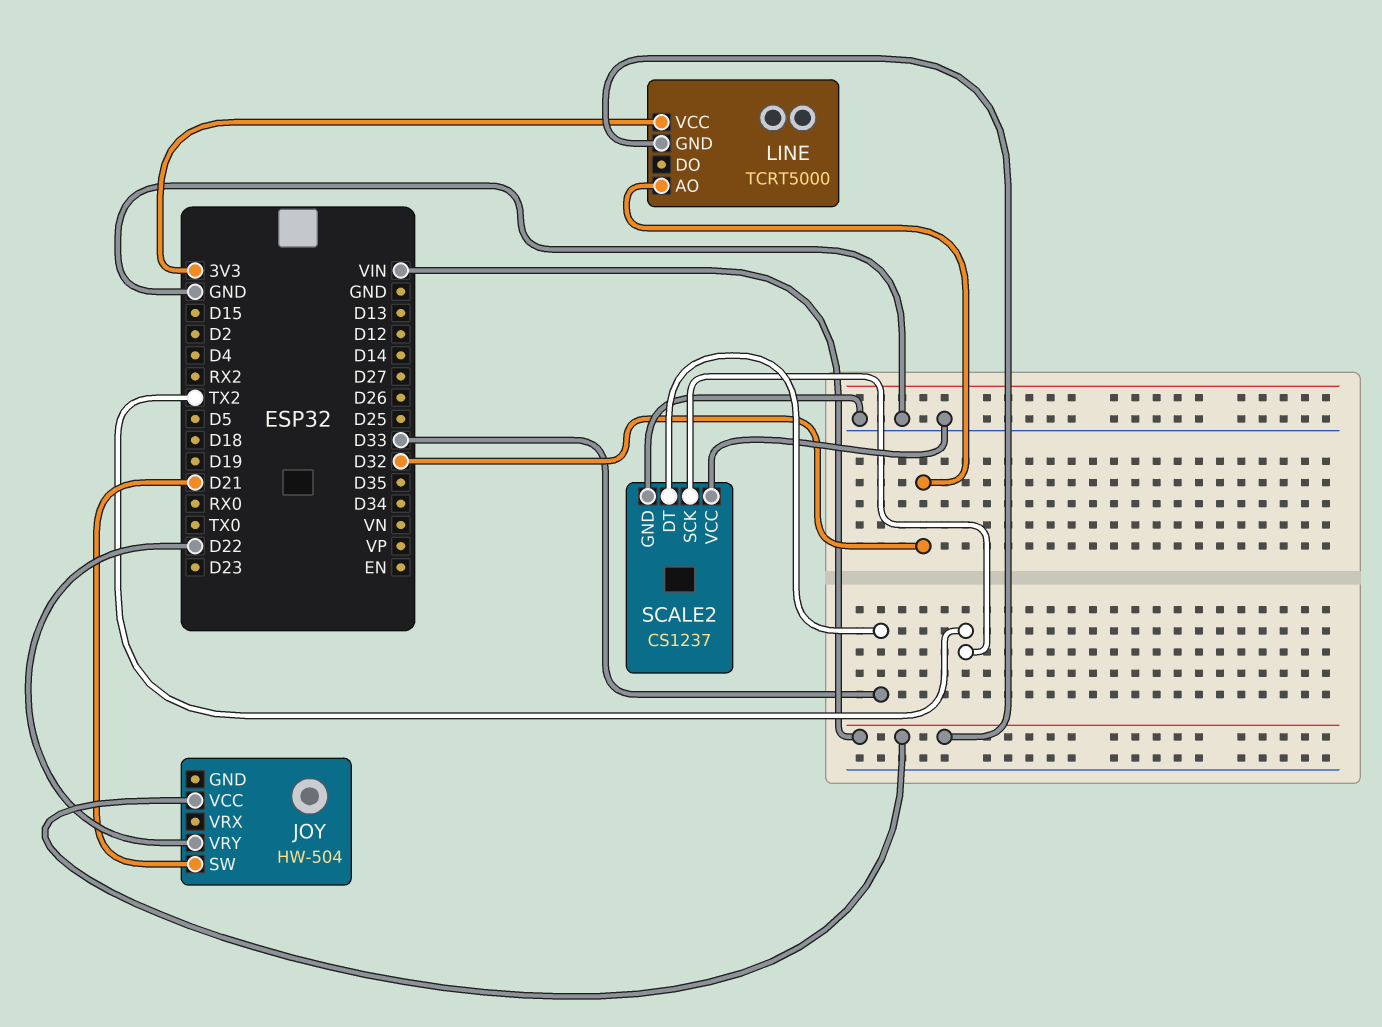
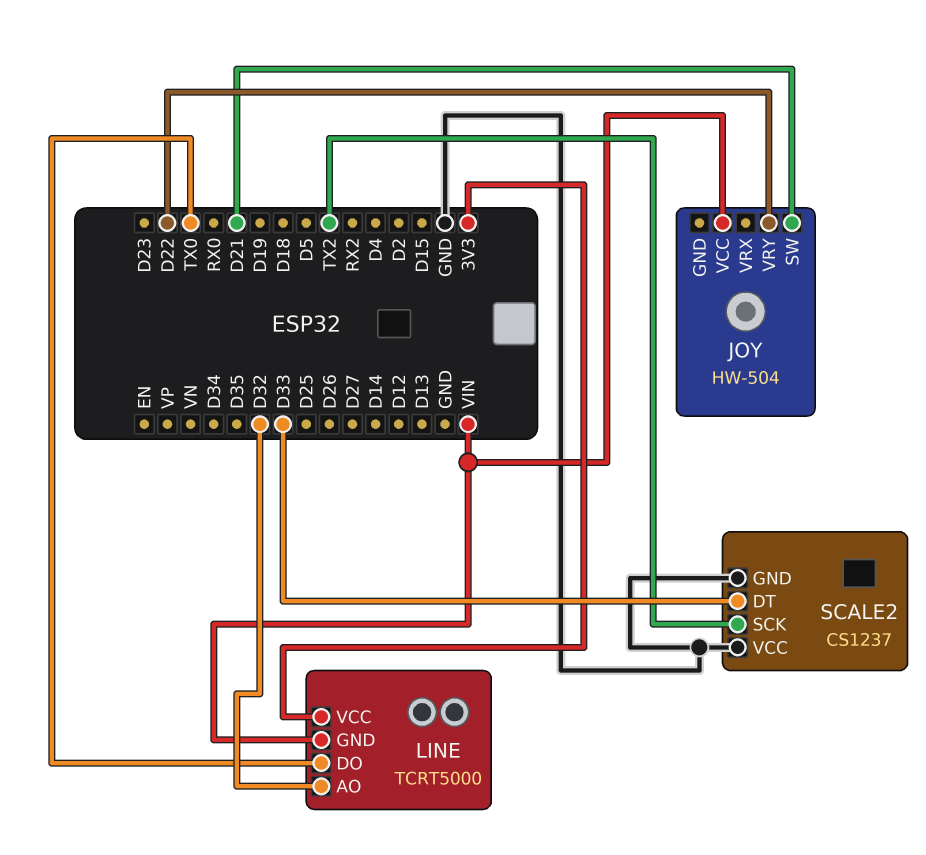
LINE pin DO: none -> TX0

